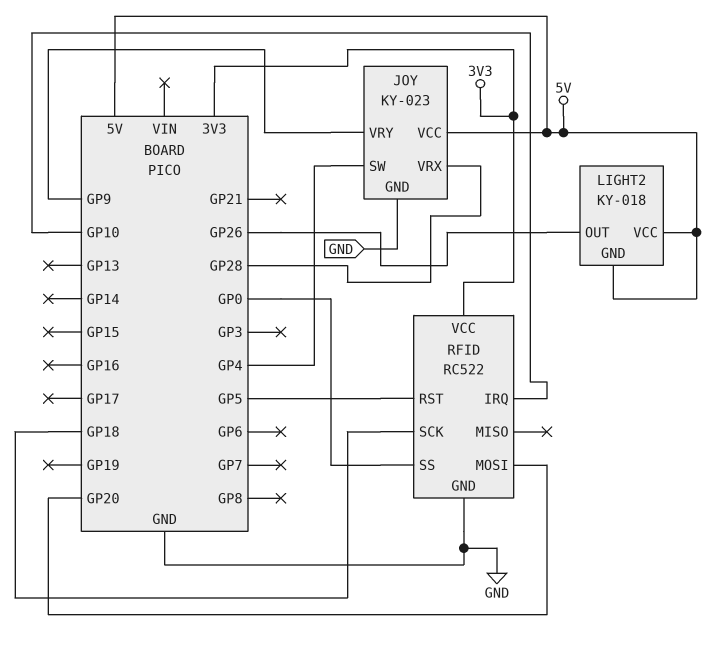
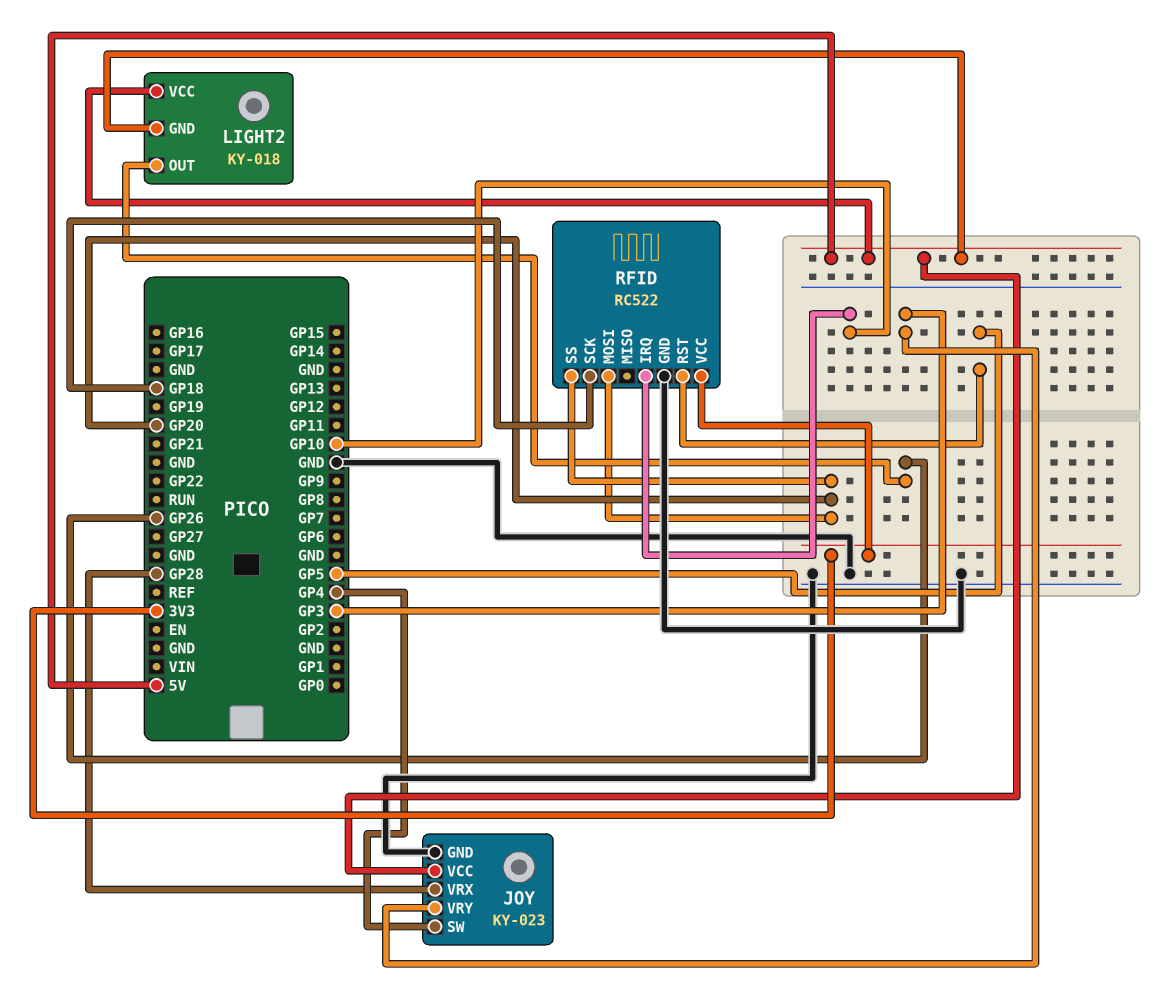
JOY pin VRY: GP9 -> GP3
RFID pin SS: GP0 -> GP20

